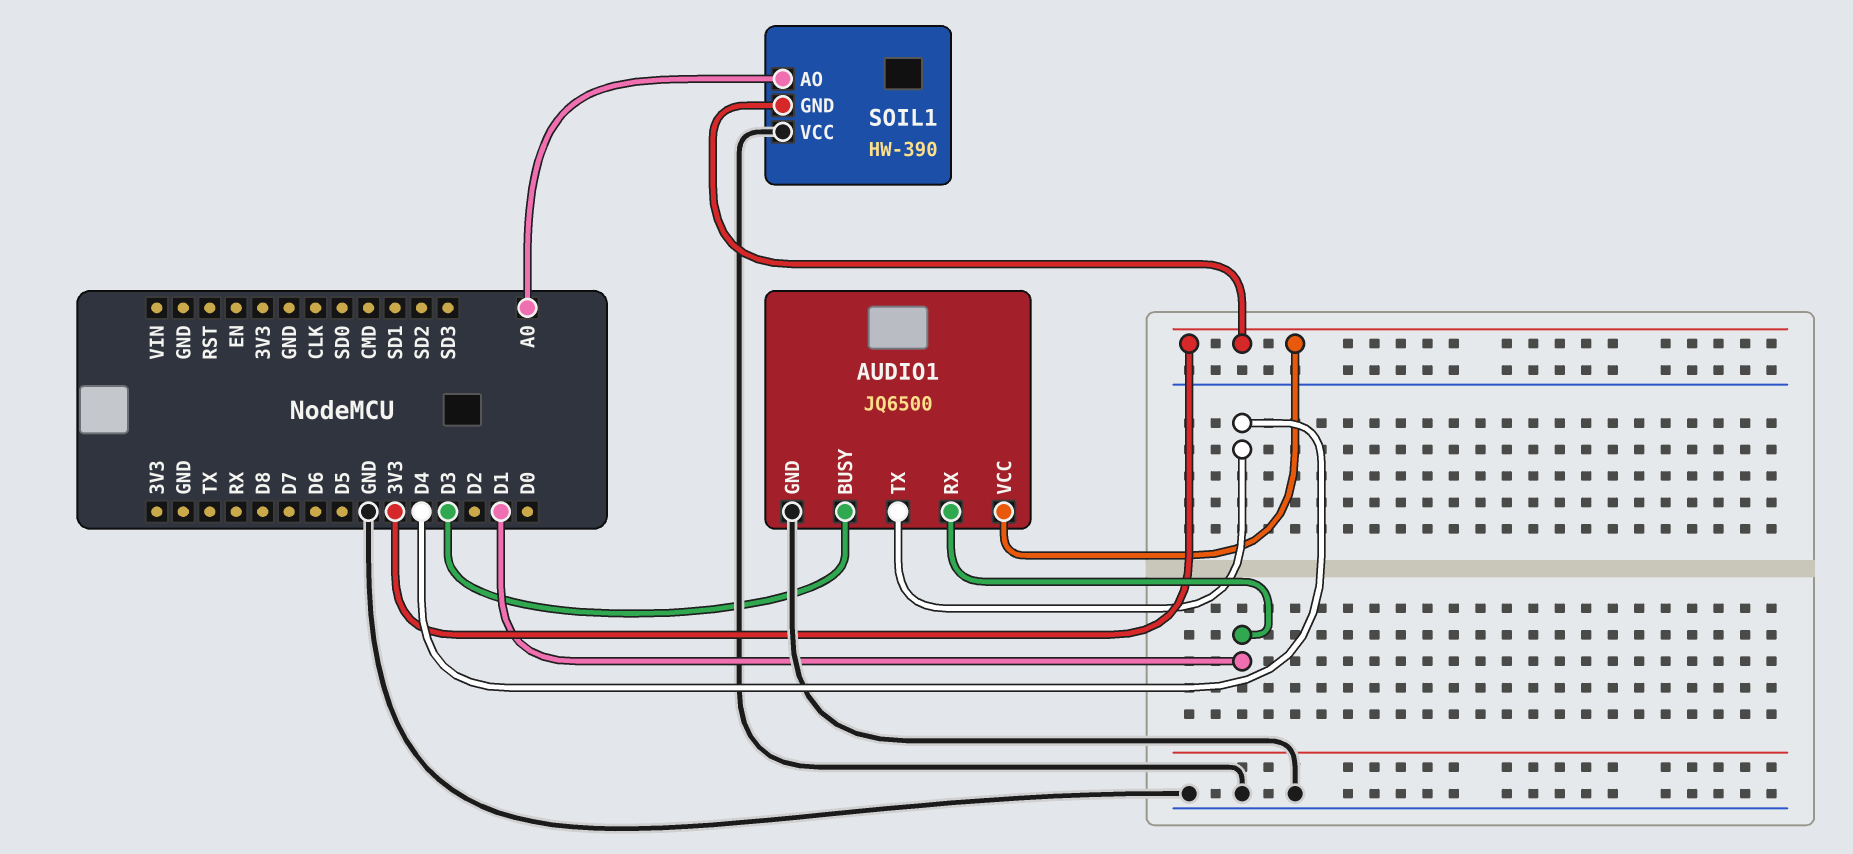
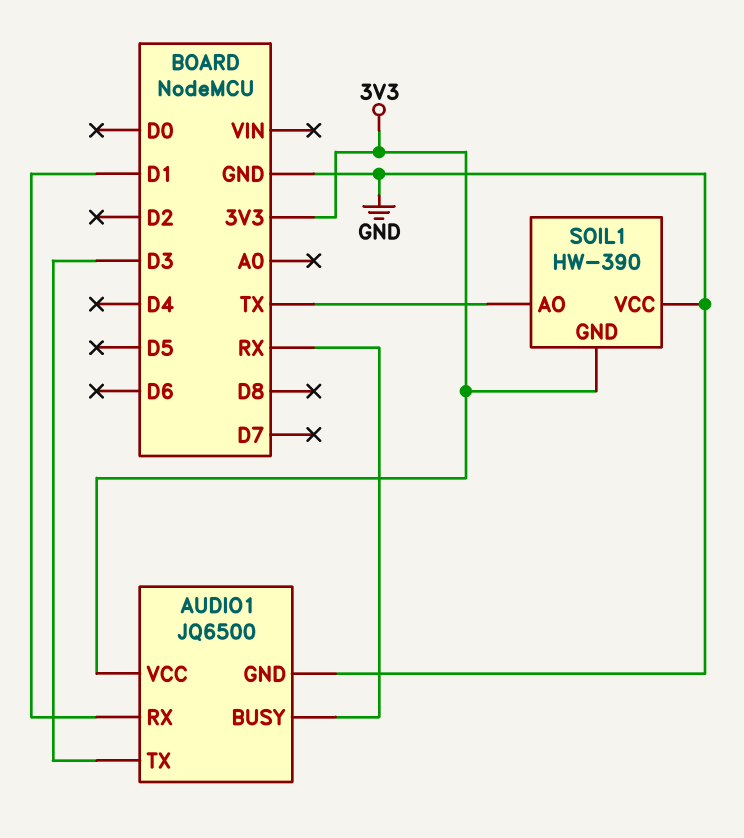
AUDIO1 pin BUSY: D3 -> RX
AUDIO1 pin TX: D4 -> D3
SOIL1 pin AO: A0 -> TX

